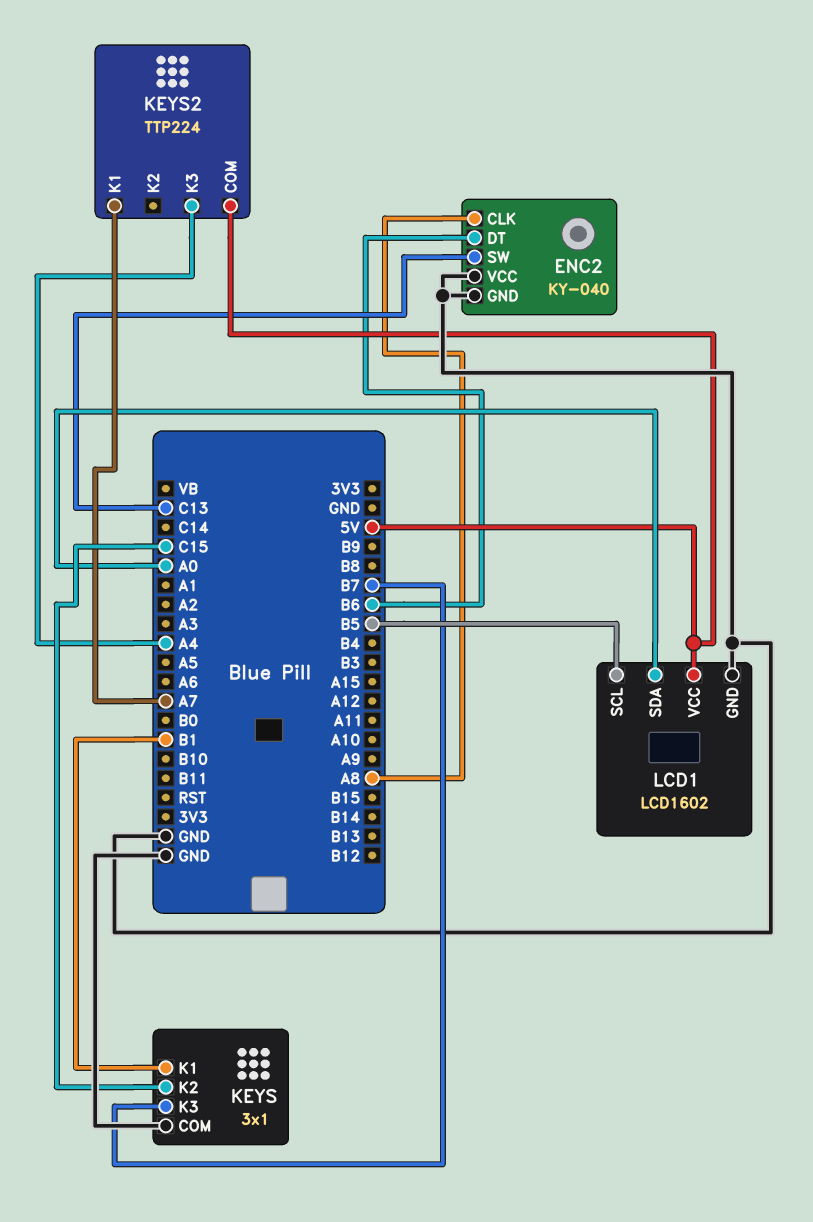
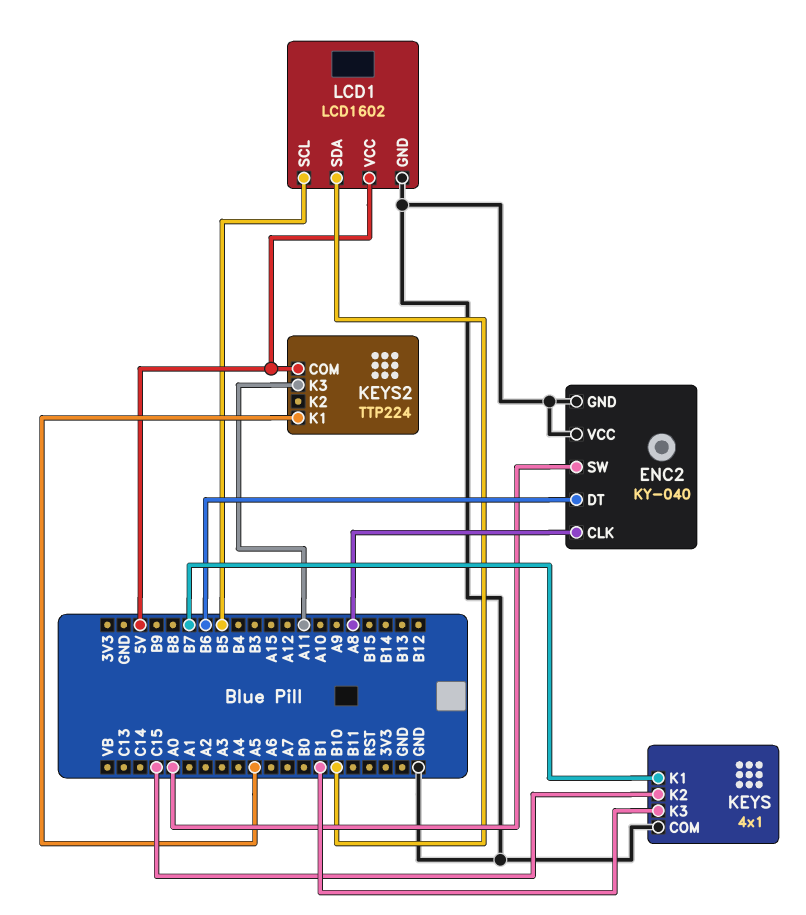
ENC2 pin SW: C13 -> A0
KEYS: 3x1 -> 4x1
KEYS pin K1: B1 -> B7
KEYS pin K3: B7 -> B1
KEYS2 pin K1: A7 -> A5
KEYS2 pin K3: A4 -> A11
LCD1 pin SDA: A0 -> B10

